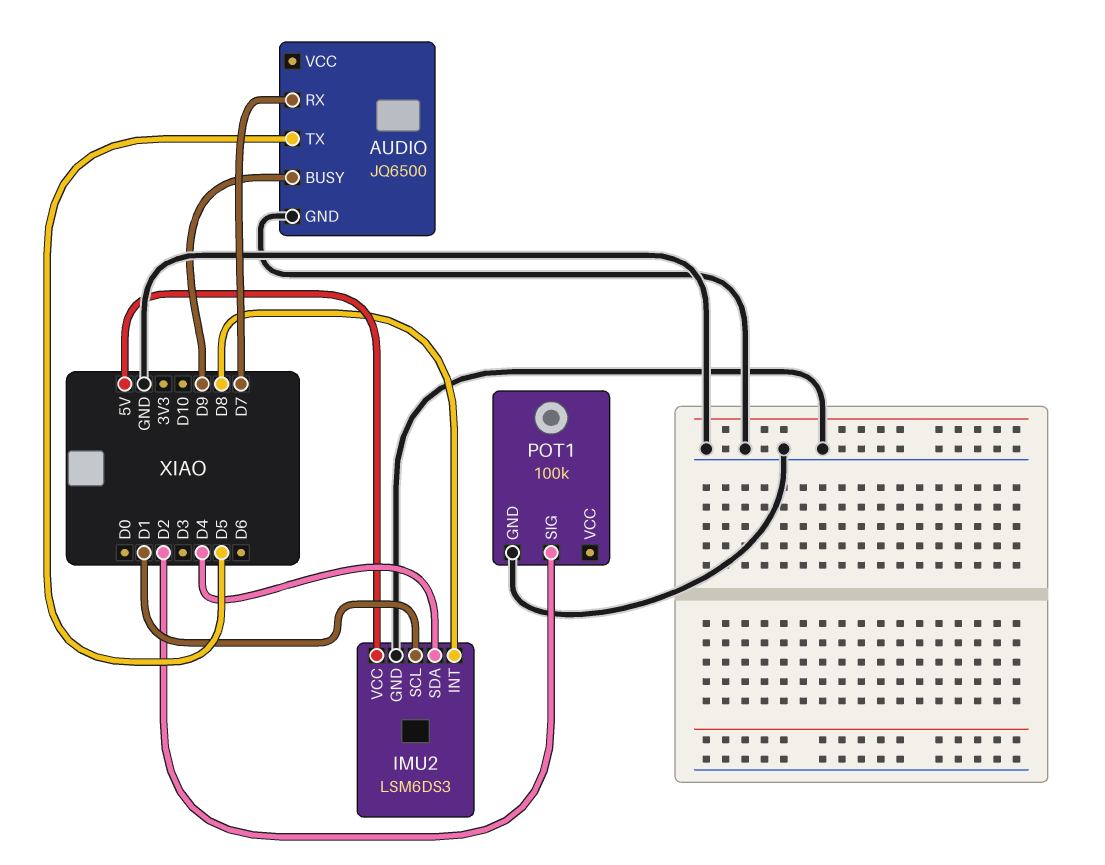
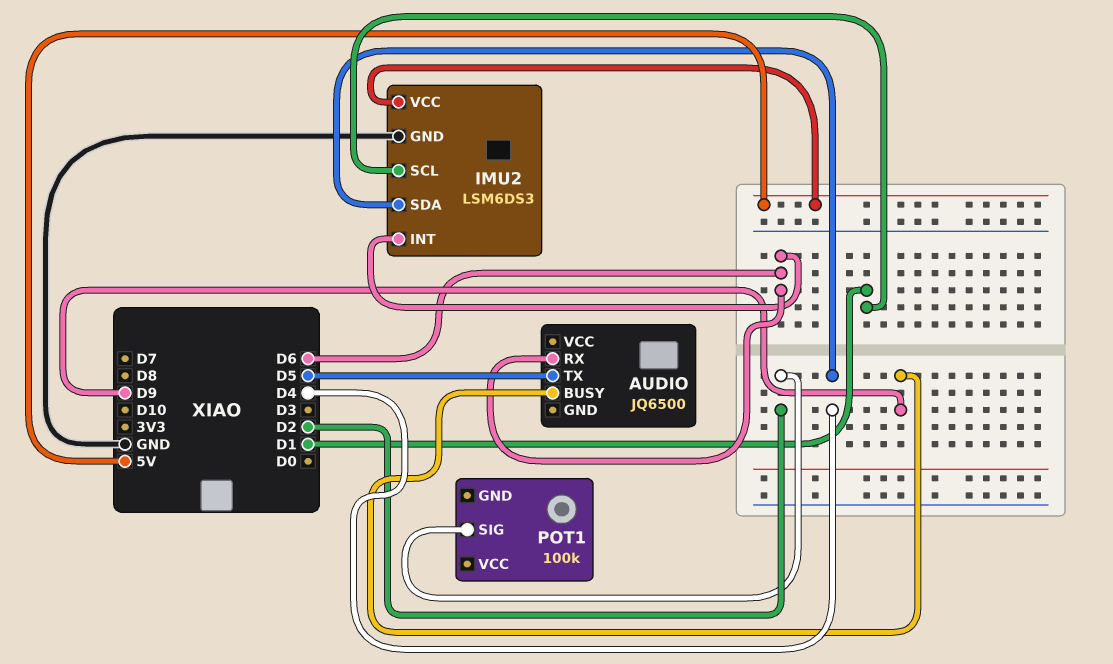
AUDIO pin GND: GND -> none
AUDIO pin RX: D7 -> D6
IMU2 pin INT: D8 -> D6
POT1 pin GND: GND -> none

